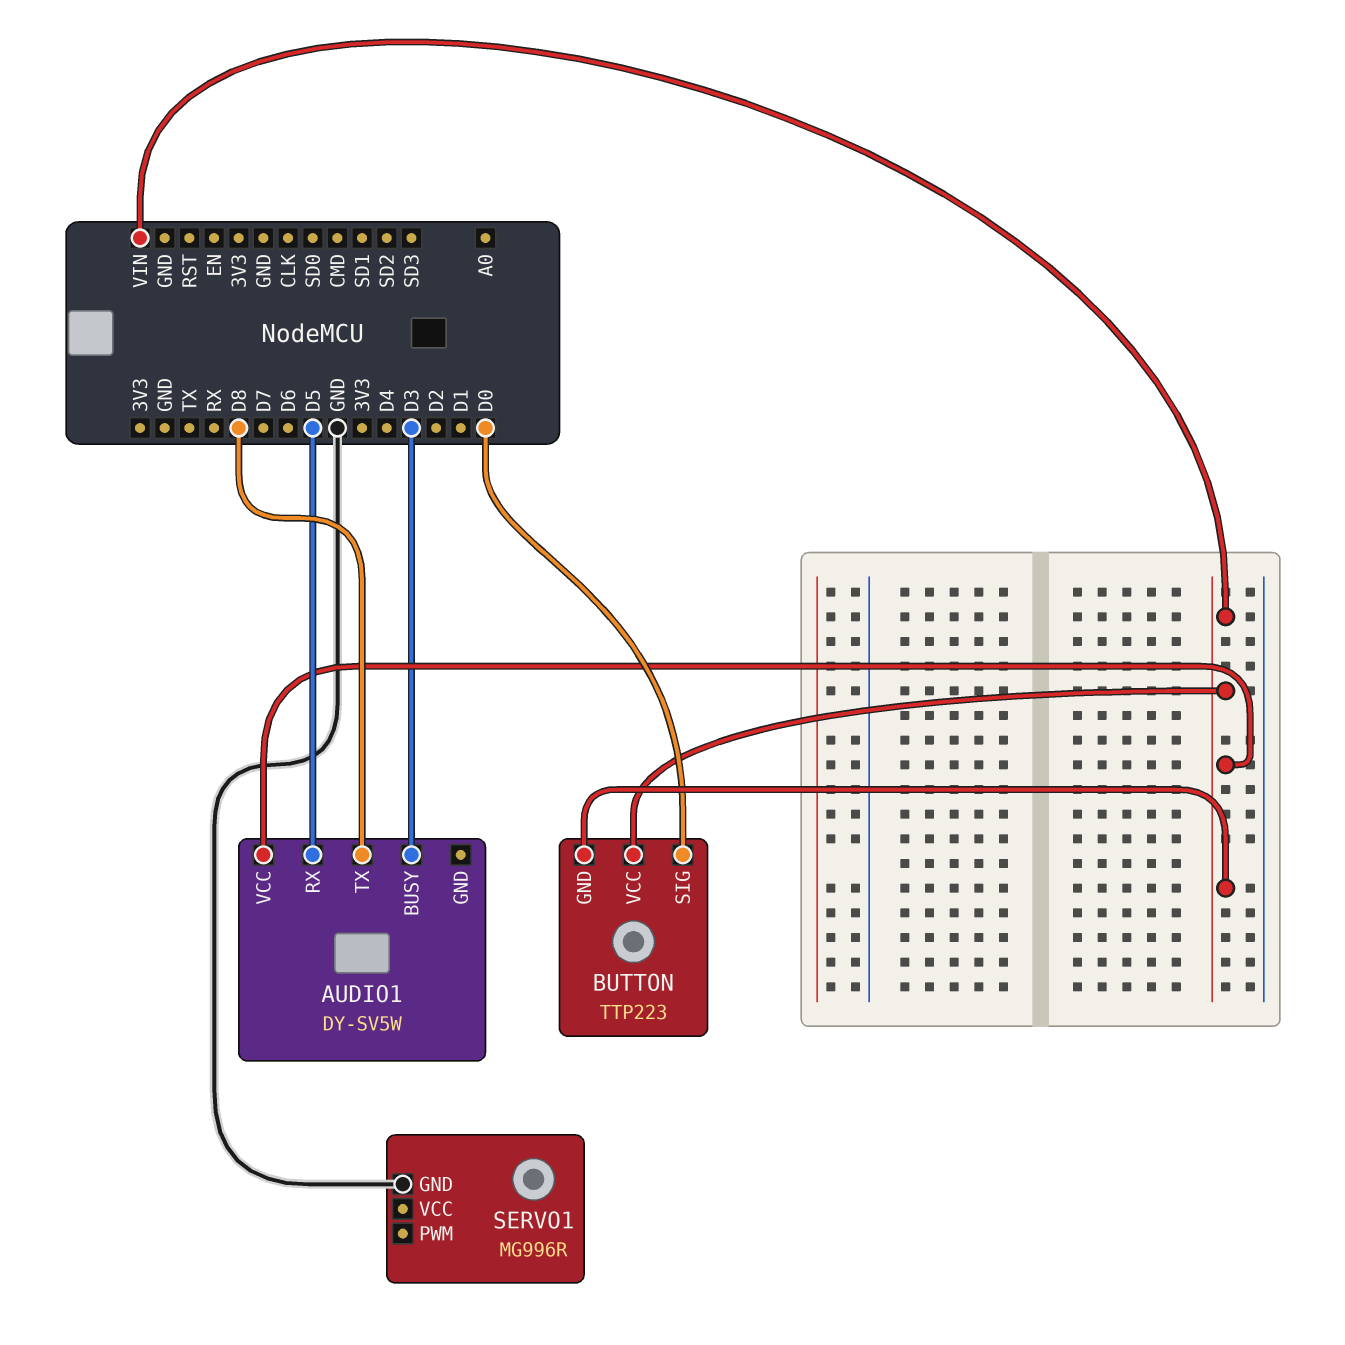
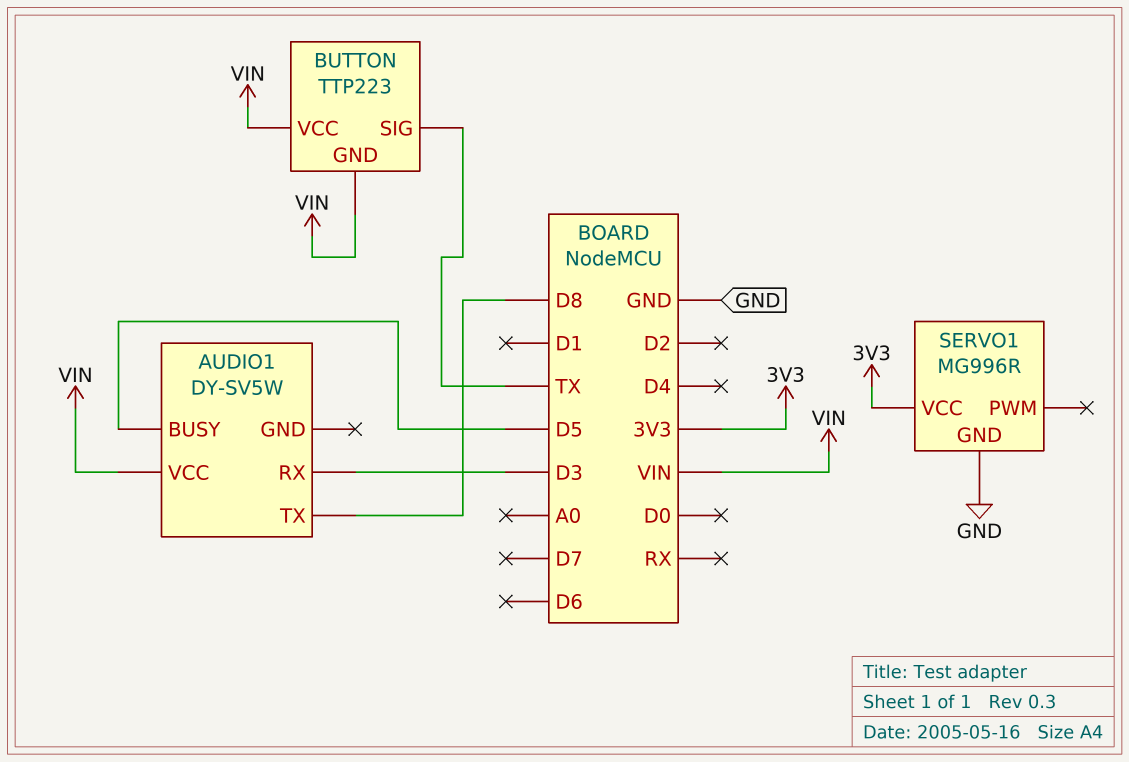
AUDIO1 pin BUSY: D3 -> D5
AUDIO1 pin RX: D5 -> D3
BUTTON pin SIG: D0 -> TX
SERVO1 pin VCC: none -> 3V3

